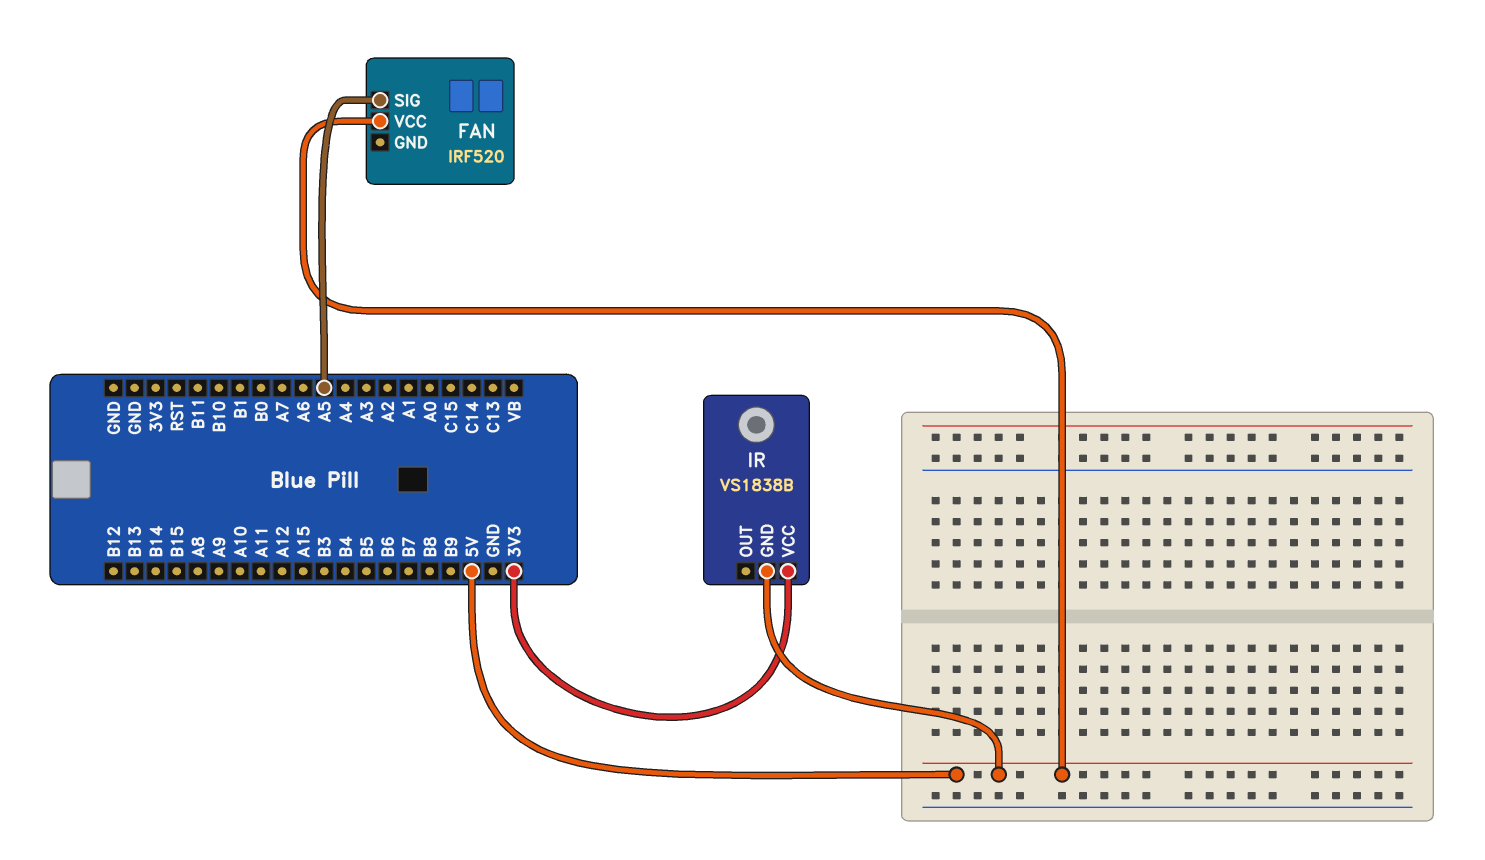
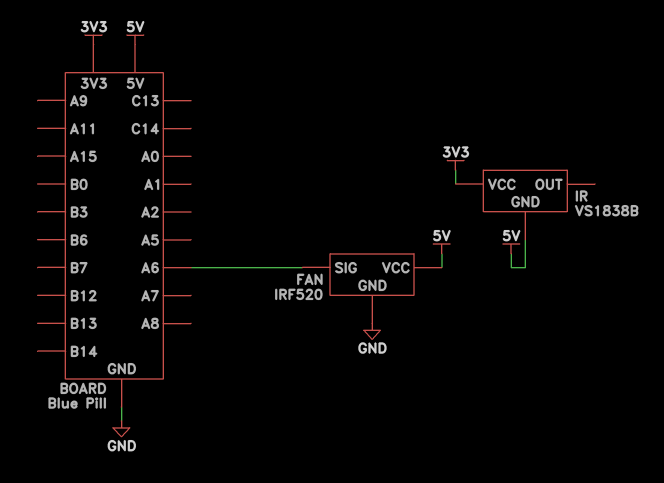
FAN pin GND: none -> GND
FAN pin SIG: A5 -> A6

